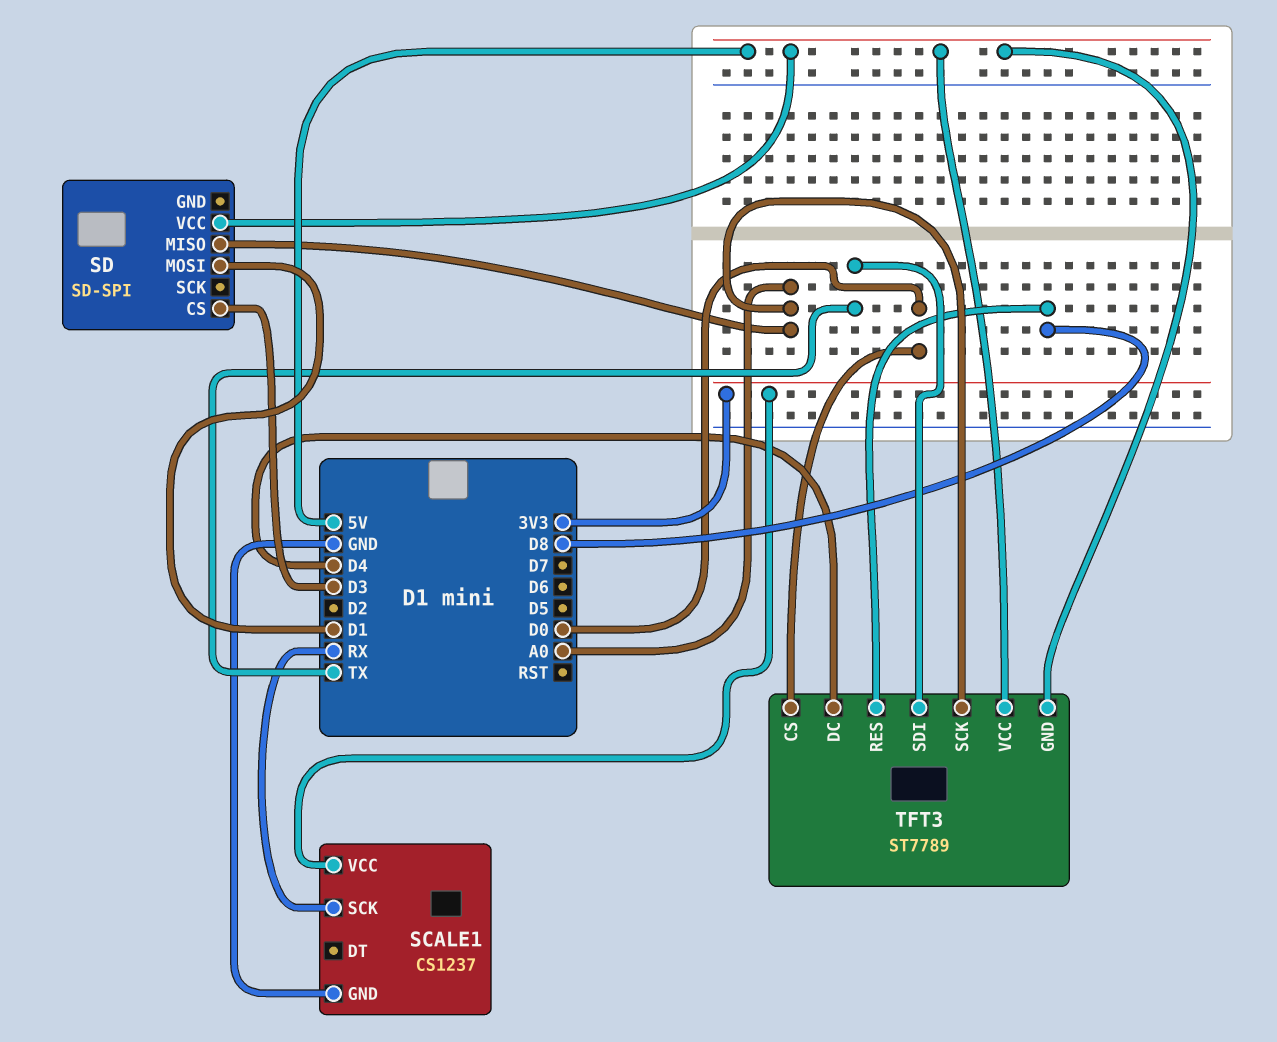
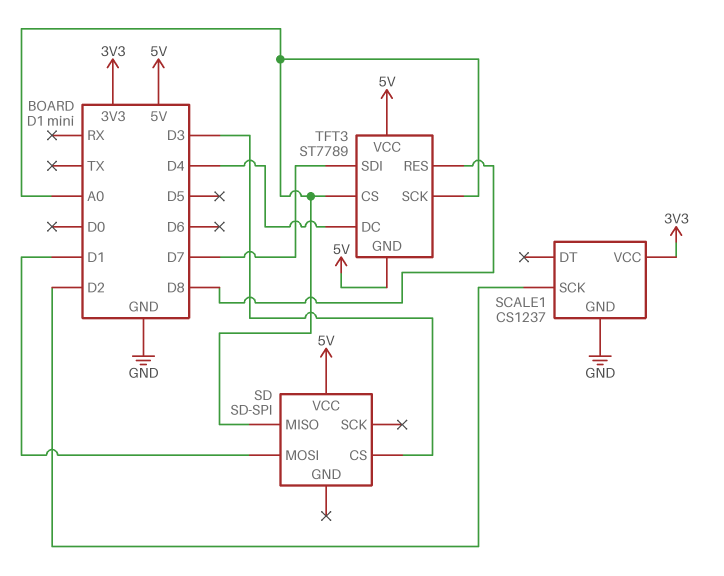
SCALE1 pin SCK: RX -> D2
TFT3 pin CS: D0 -> A0
TFT3 pin SDI: TX -> D7

